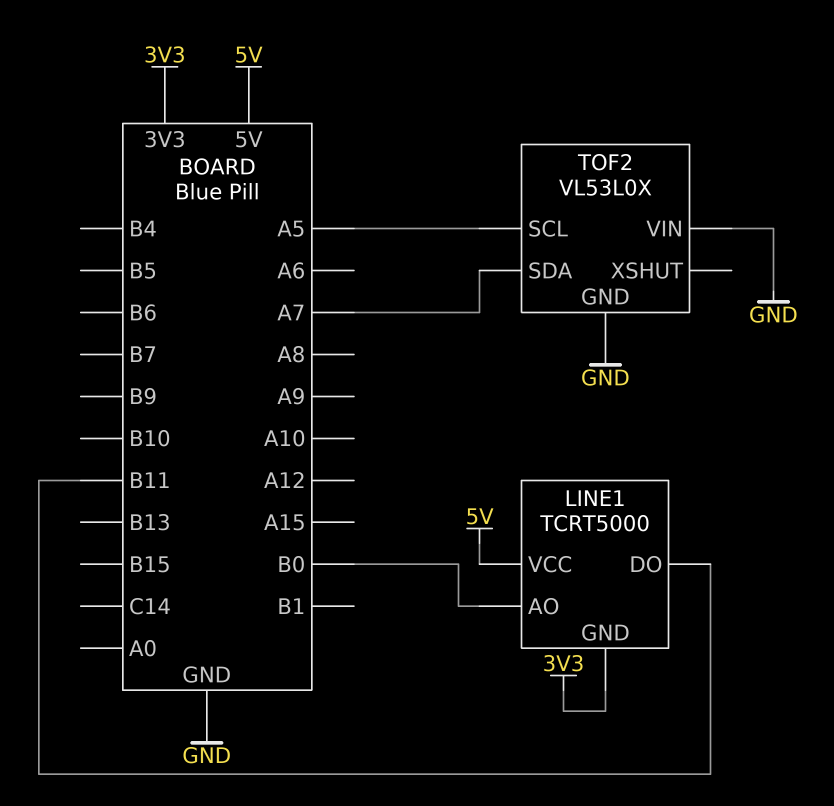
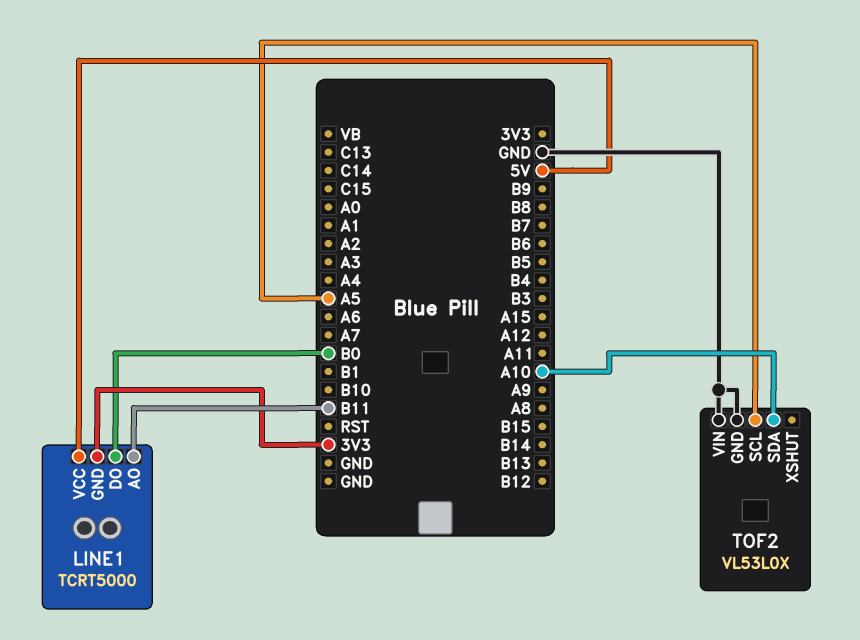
LINE1 pin AO: B0 -> B11
LINE1 pin DO: B11 -> B0
TOF2 pin SDA: A7 -> A10

